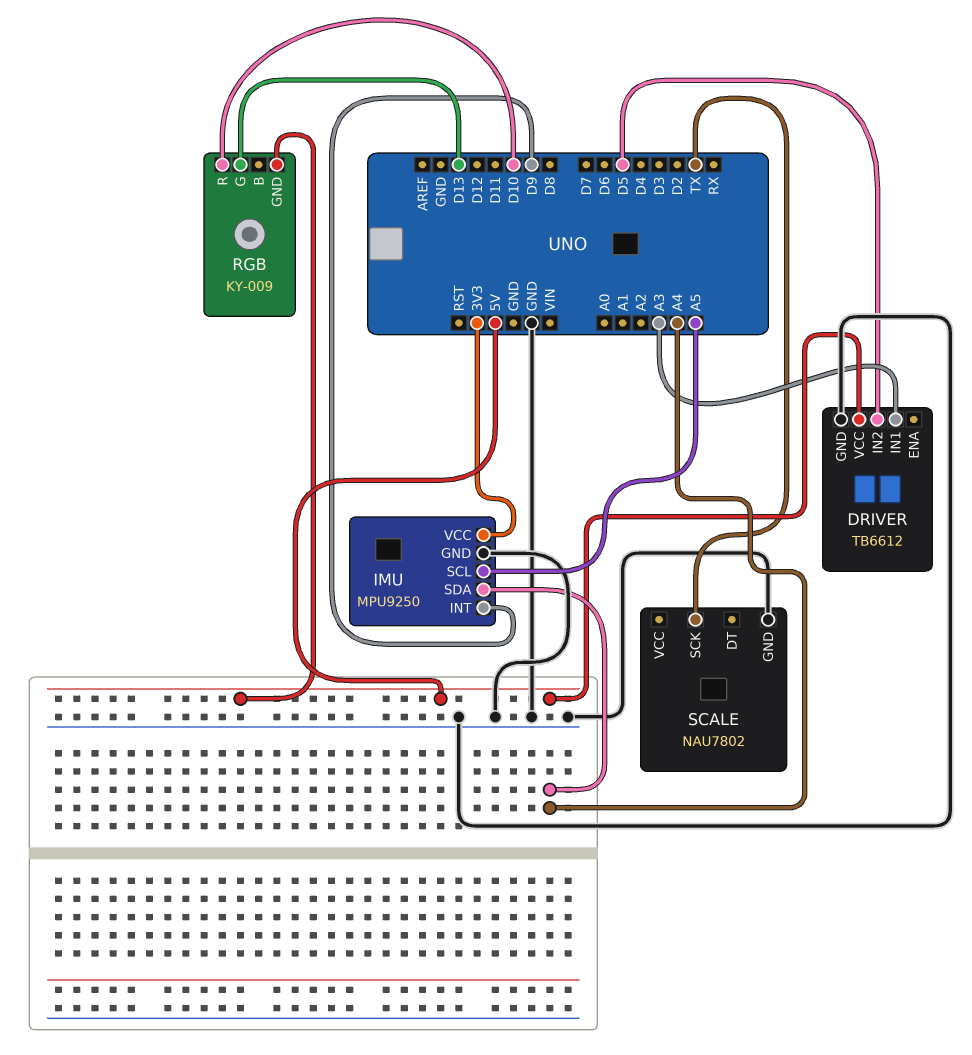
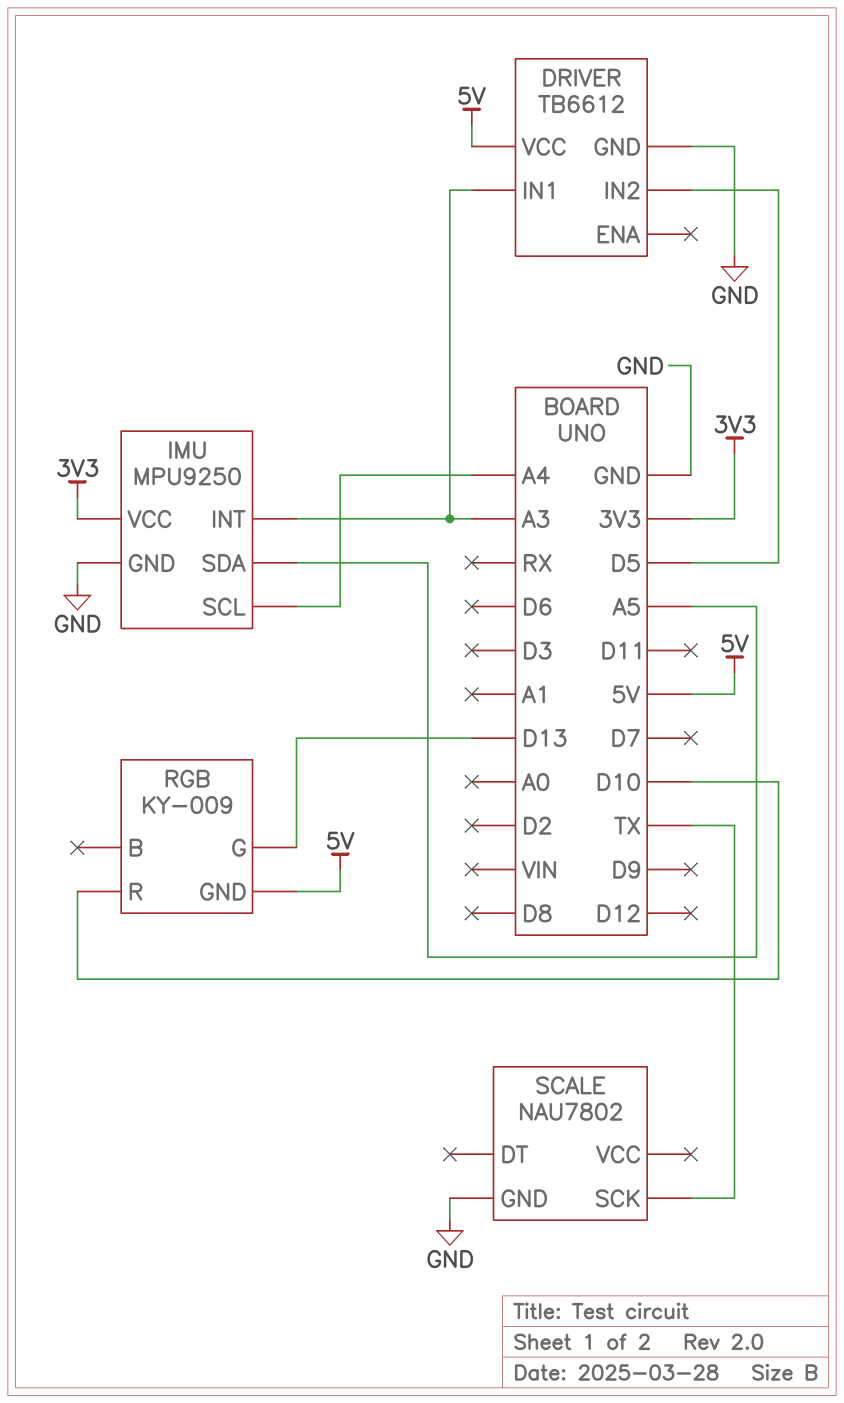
IMU pin INT: D9 -> A3
IMU pin SCL: A5 -> A4
IMU pin SDA: A4 -> A5

